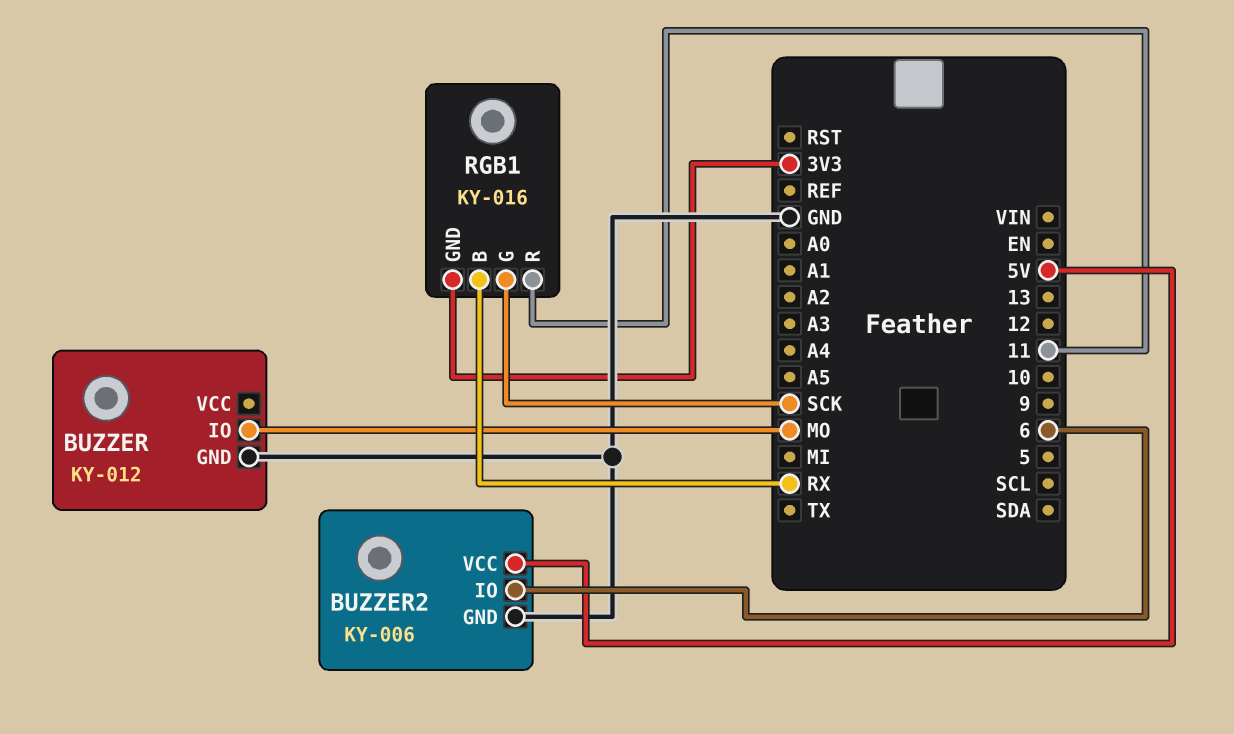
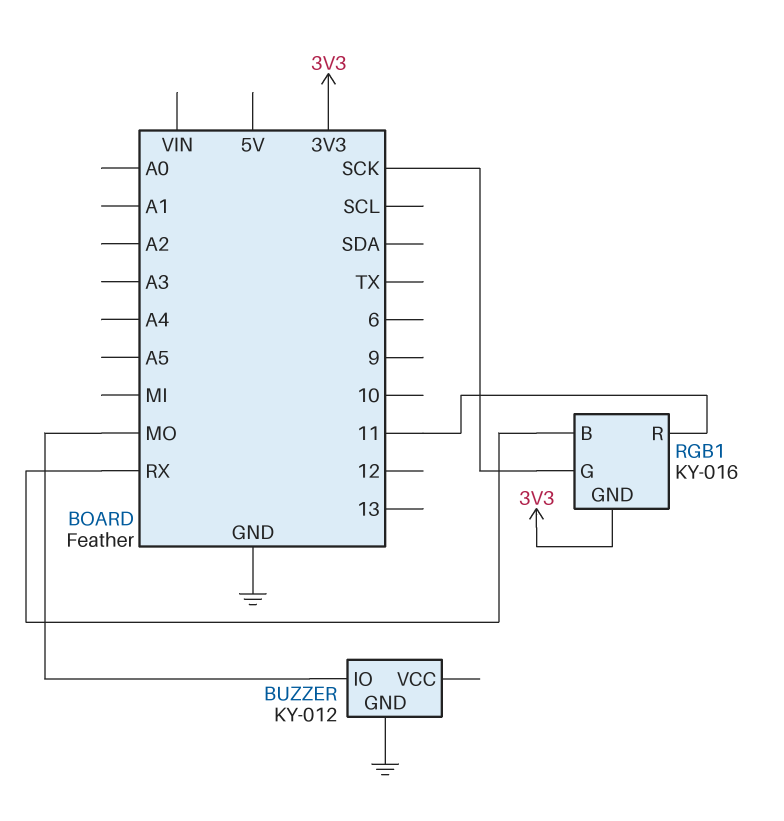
BUZZER2: KY-006 -> none
BUZZER2 pin GND: GND -> none
BUZZER2 pin IO: 6 -> none
BUZZER2 pin VCC: 5V -> none

